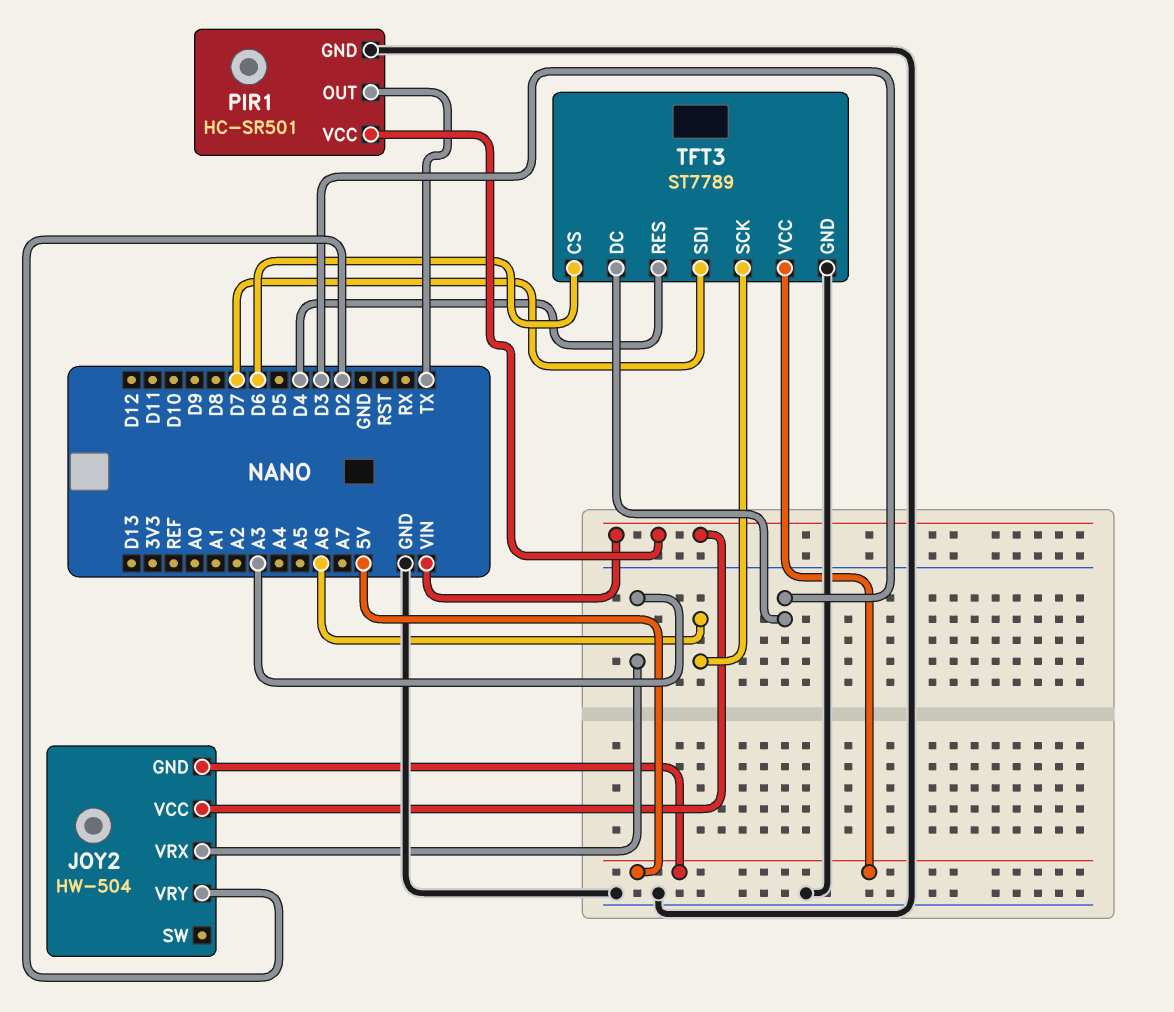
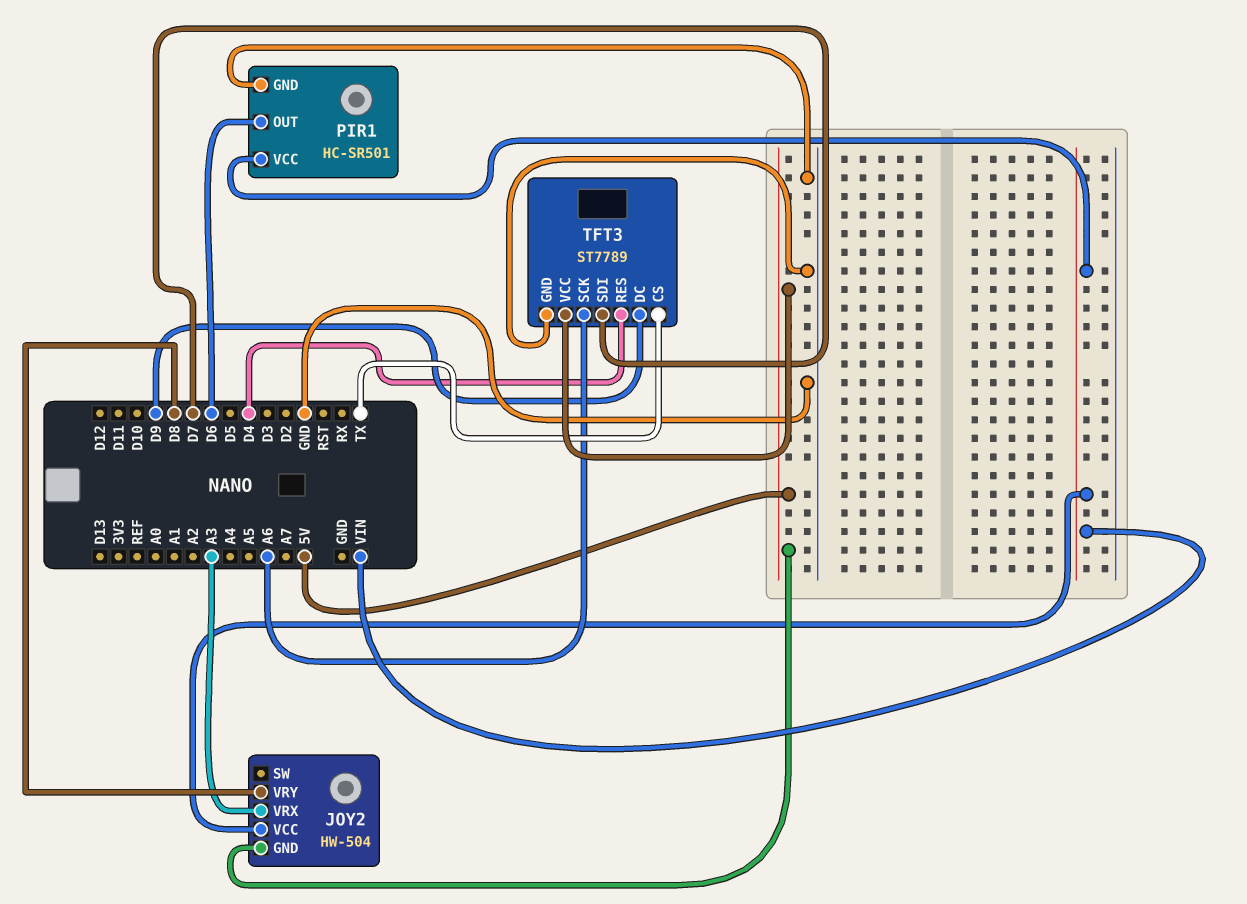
JOY2 pin VRY: D2 -> D8
PIR1 pin OUT: TX -> D6
TFT3 pin CS: D6 -> TX
TFT3 pin DC: D3 -> D9

